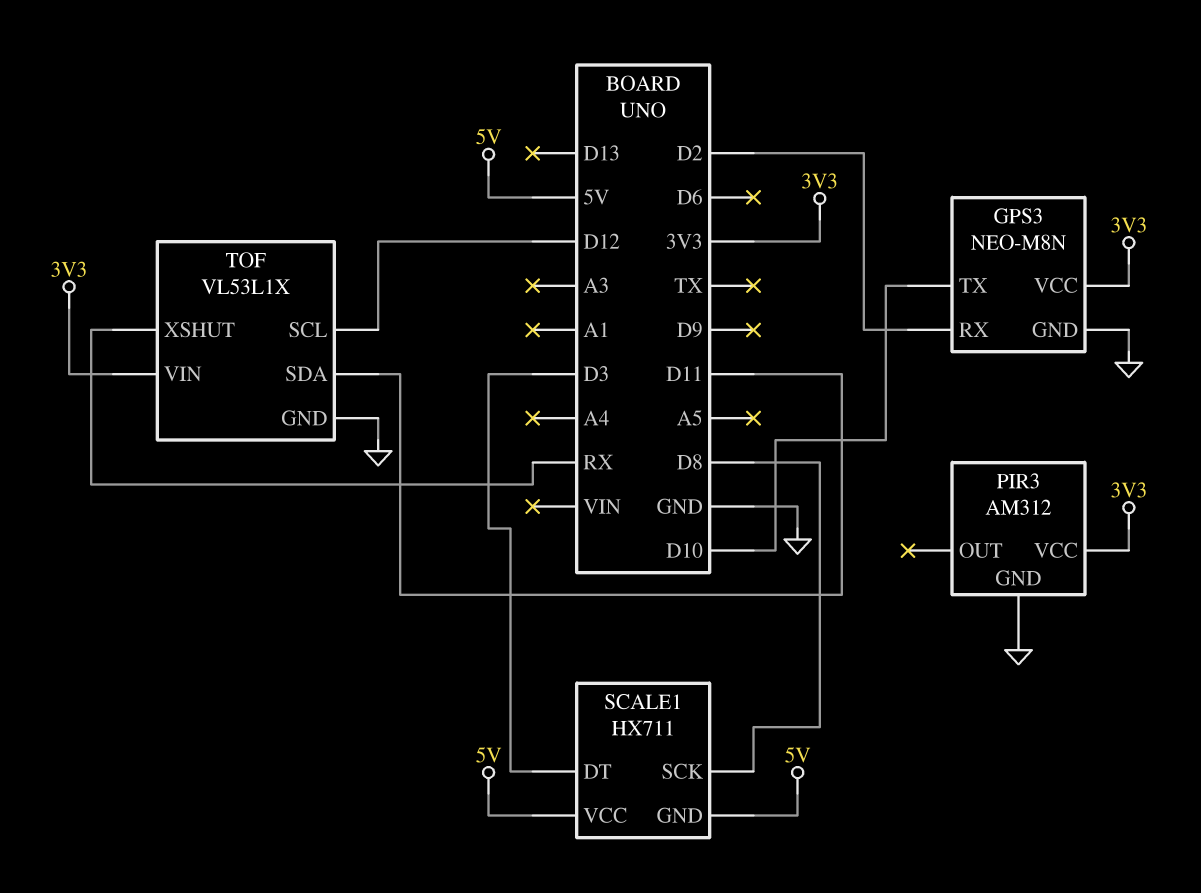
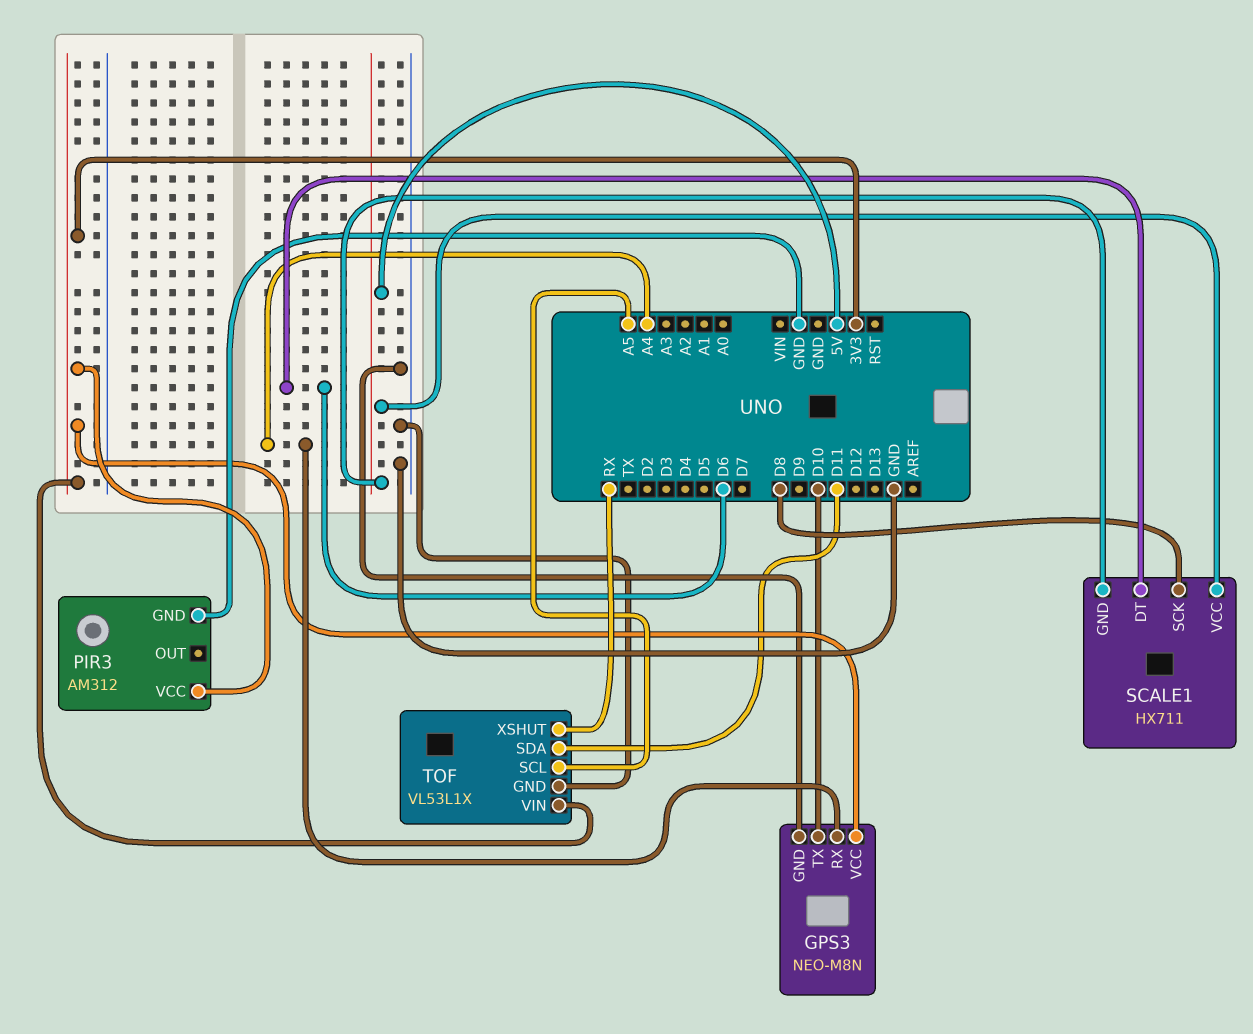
GPS3 pin RX: D2 -> A4
SCALE1 pin DT: D3 -> D6
TOF pin SCL: D12 -> A5

